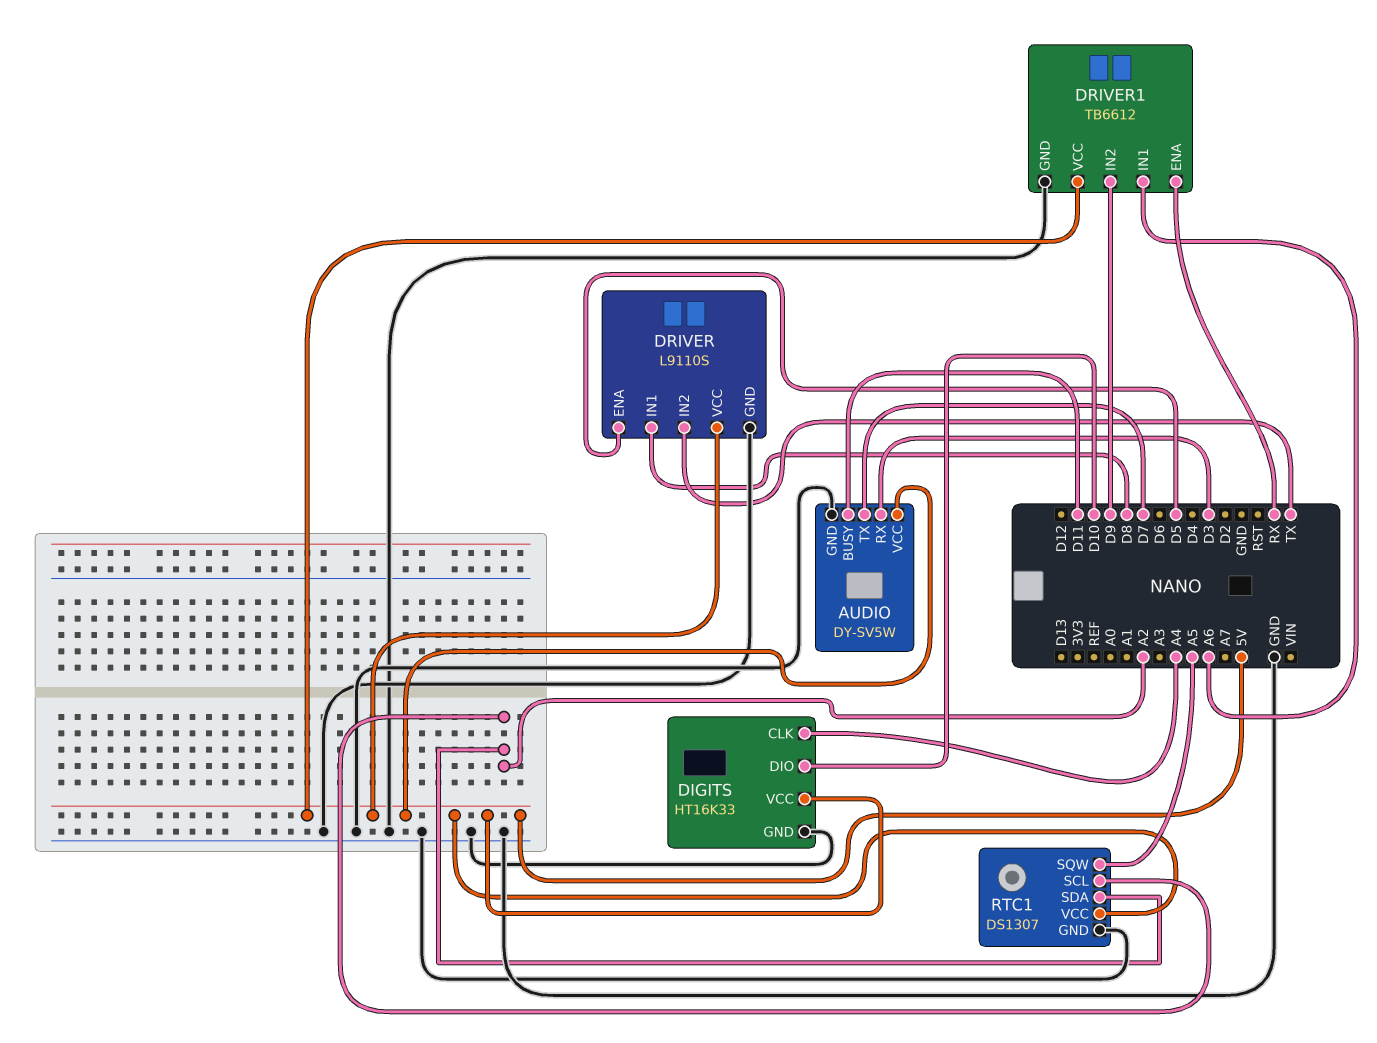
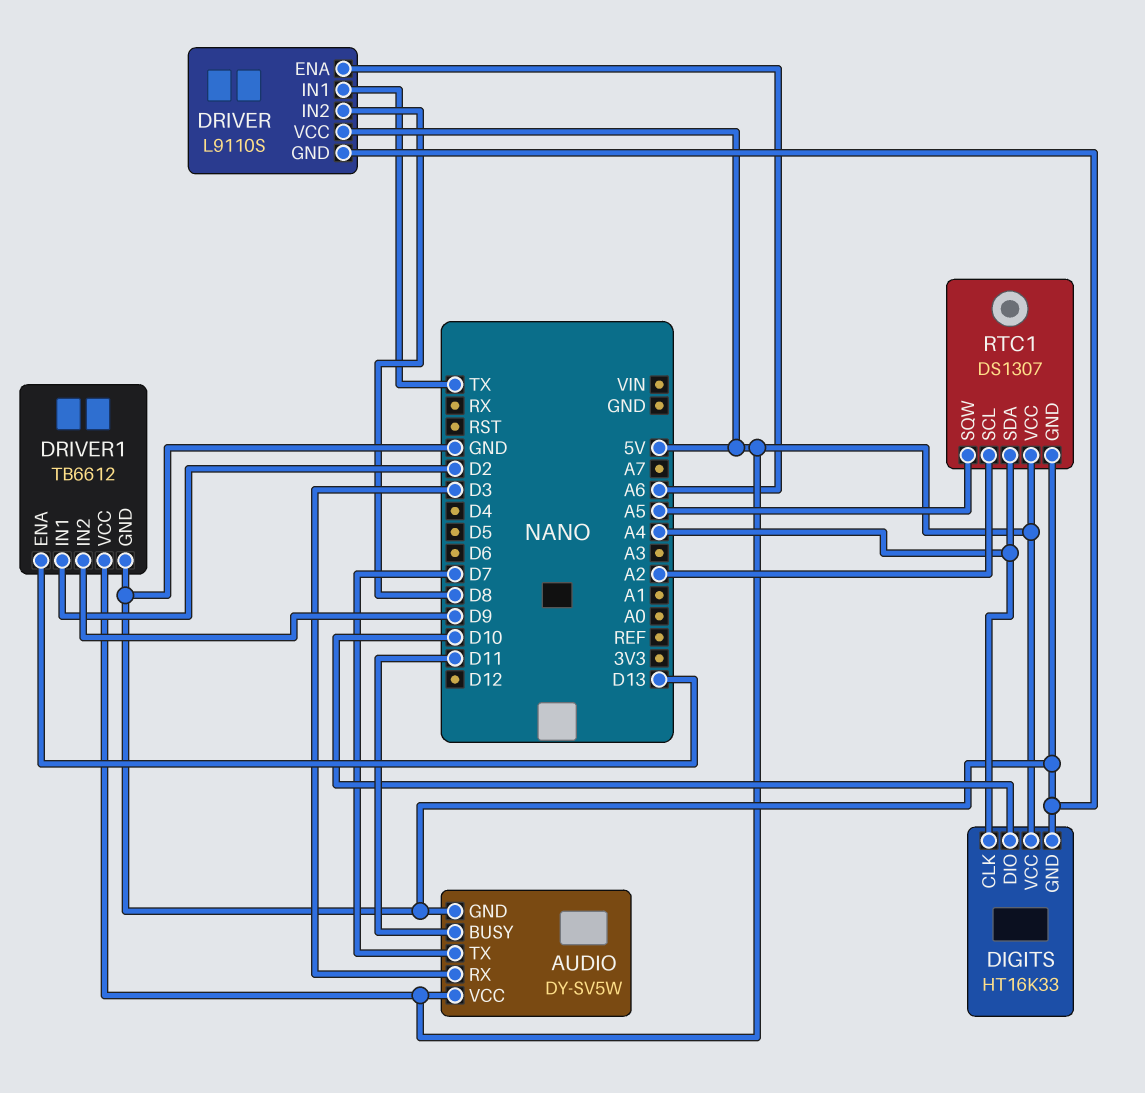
DRIVER pin ENA: D5 -> A6
DRIVER pin IN1: D8 -> TX
DRIVER pin IN2: TX -> D8
DRIVER1 pin ENA: RX -> D13
DRIVER1 pin IN1: A6 -> D2
RTC1 pin SDA: A2 -> A4

